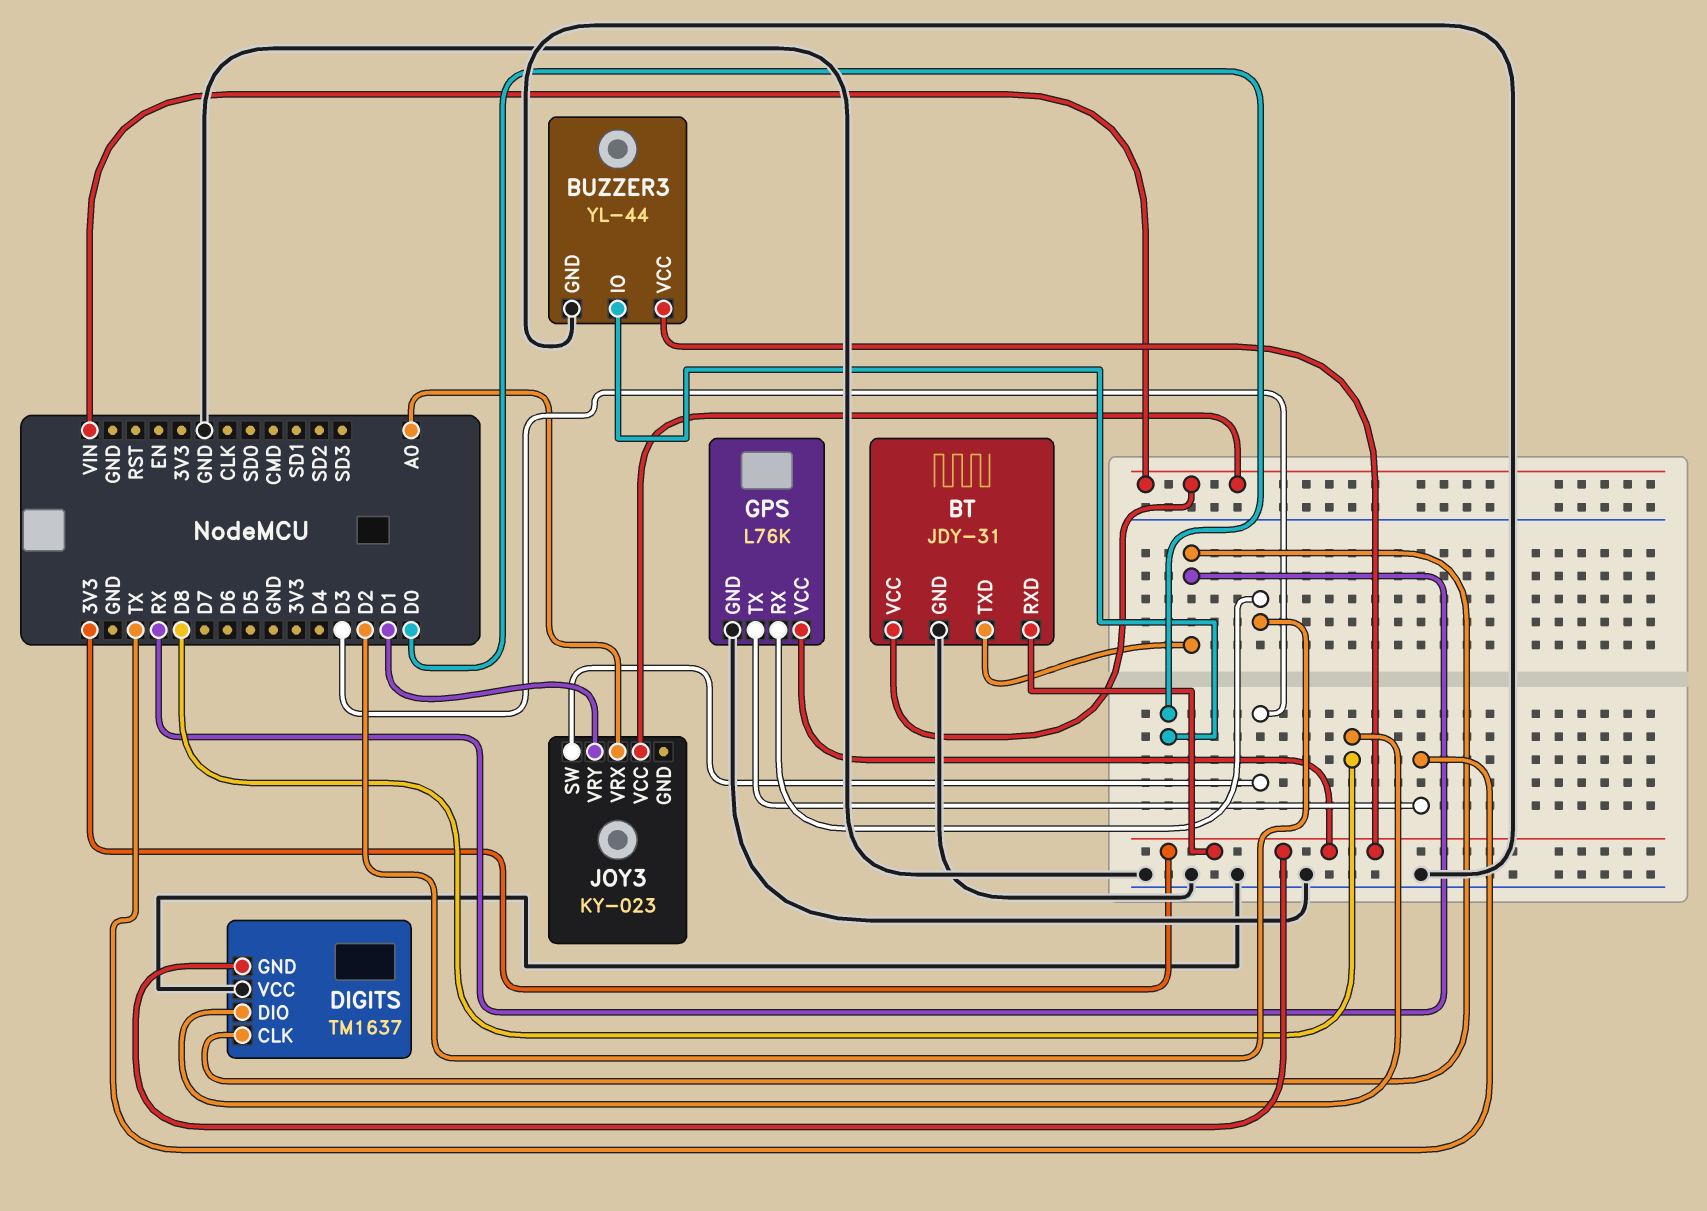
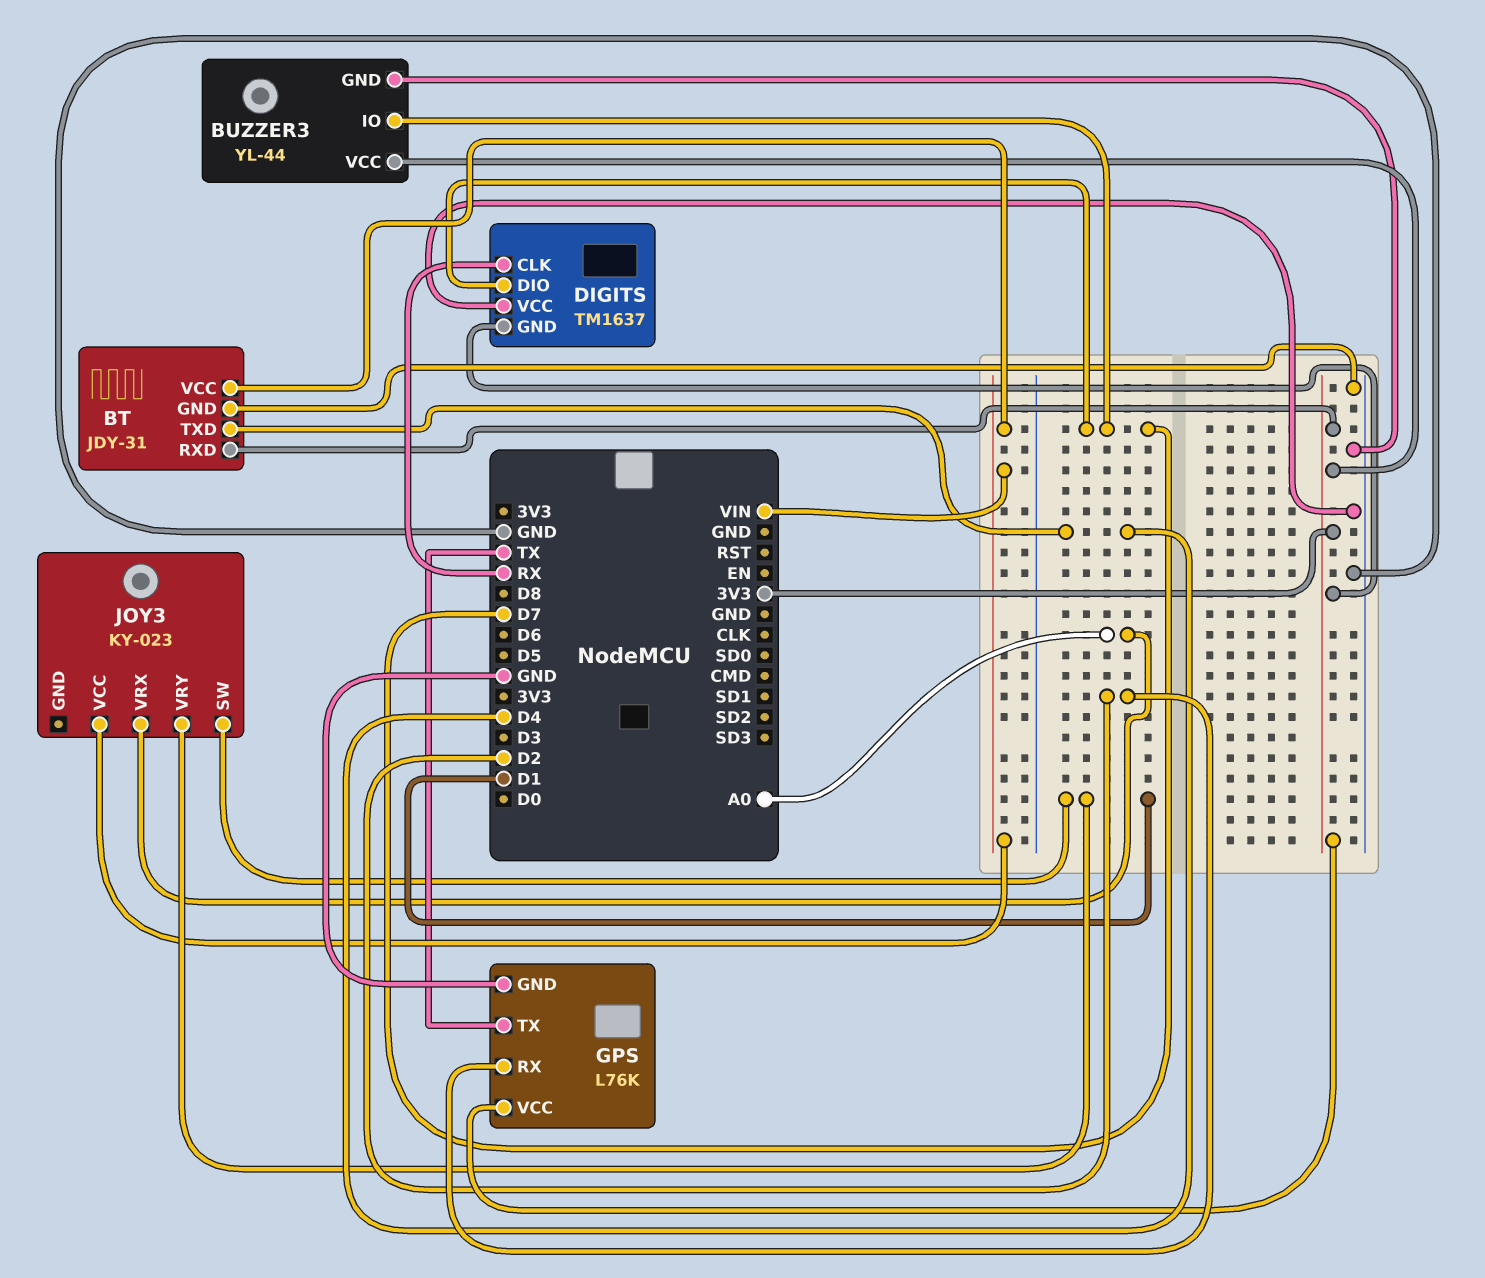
BT pin TXD: RX -> D4
BUZZER3 pin IO: D0 -> D7
DIGITS pin DIO: D8 -> D7
JOY3 pin SW: D3 -> D1

